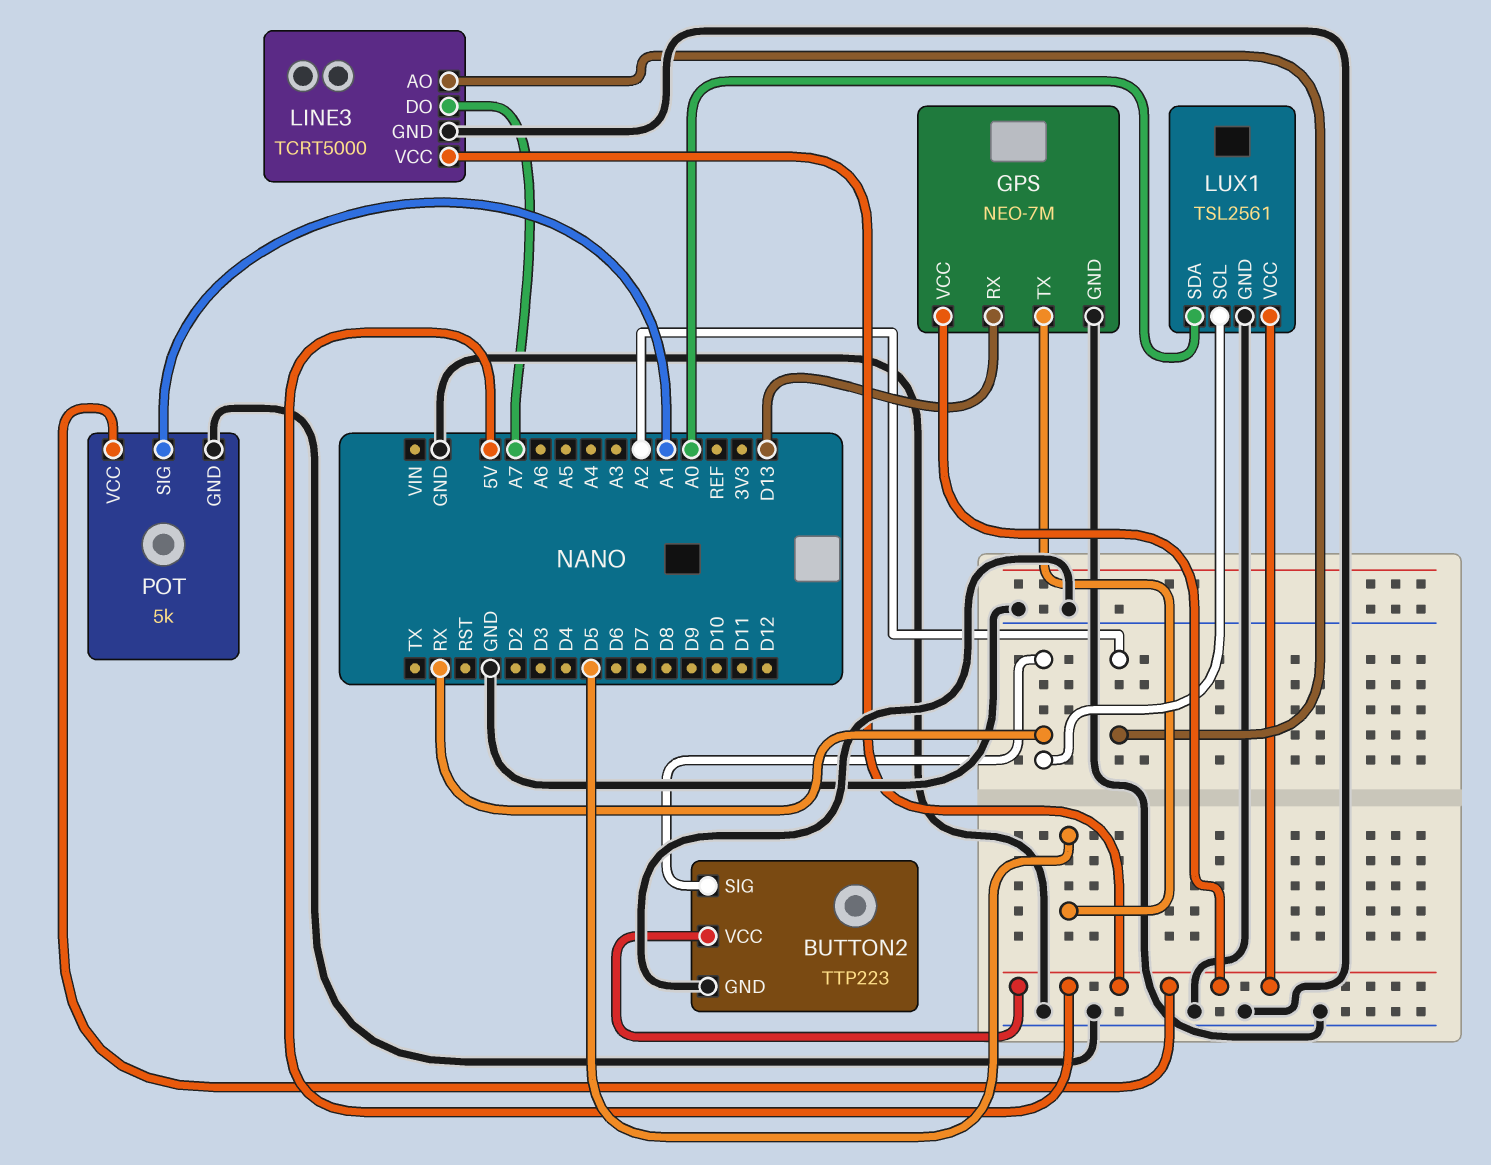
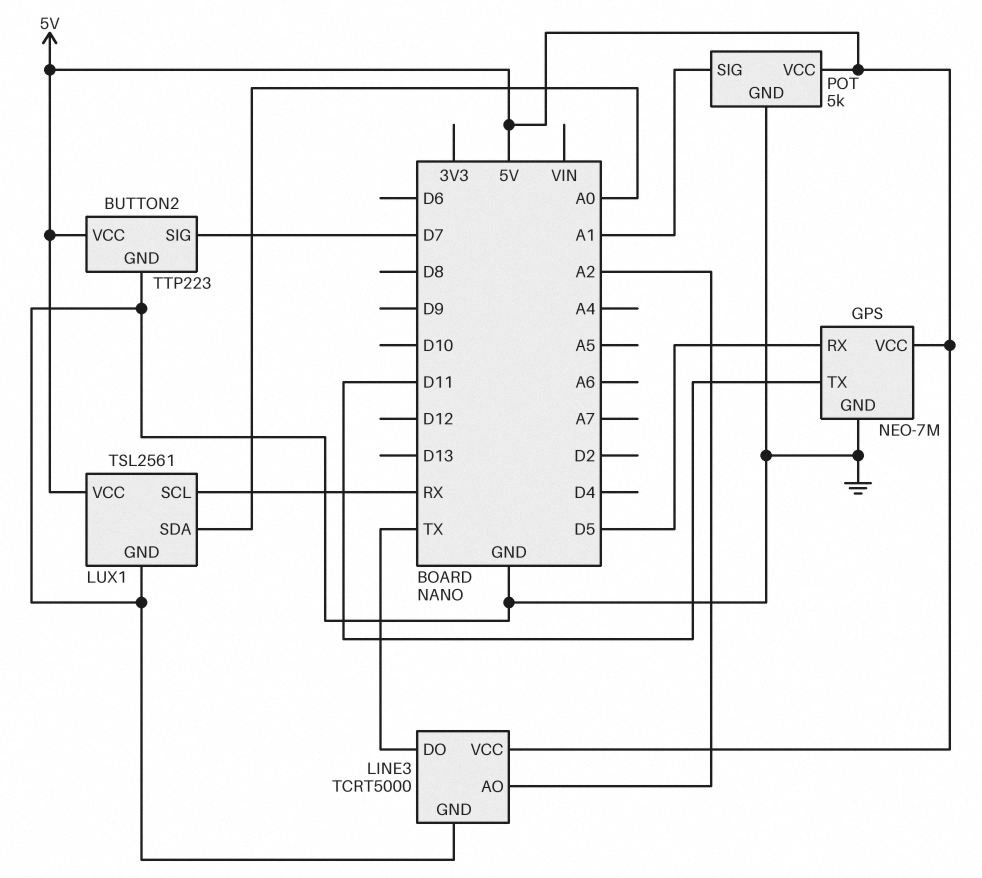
BUTTON2 pin SIG: RX -> D7
GPS pin RX: D13 -> D5
GPS pin TX: D5 -> D11
LINE3 pin DO: A7 -> TX

